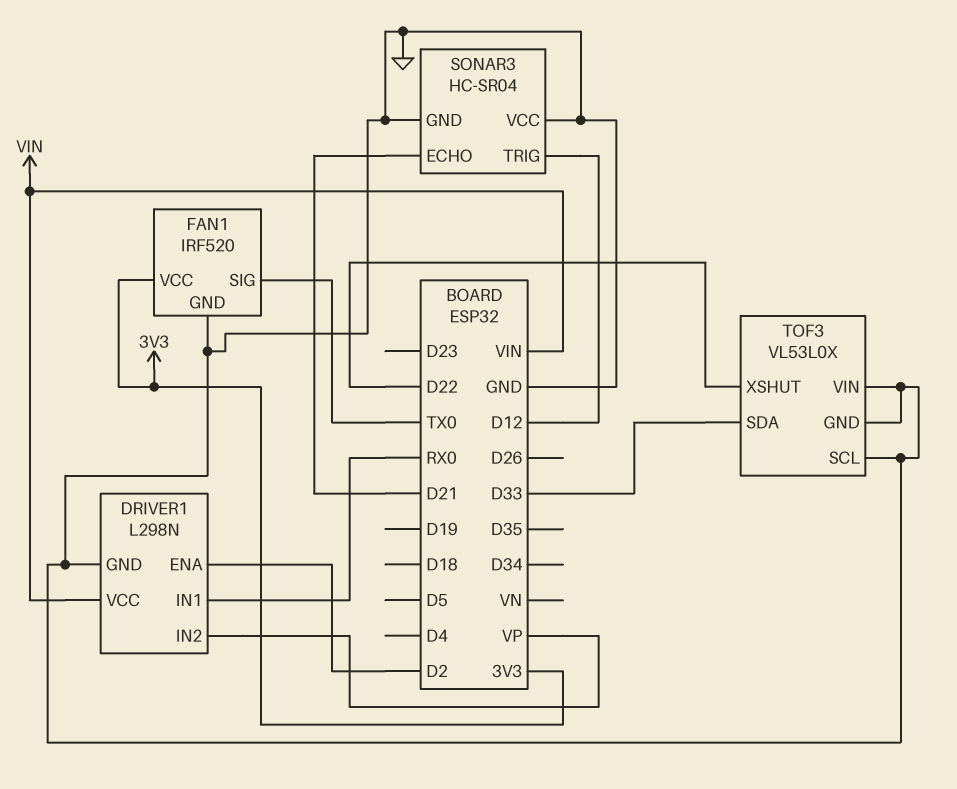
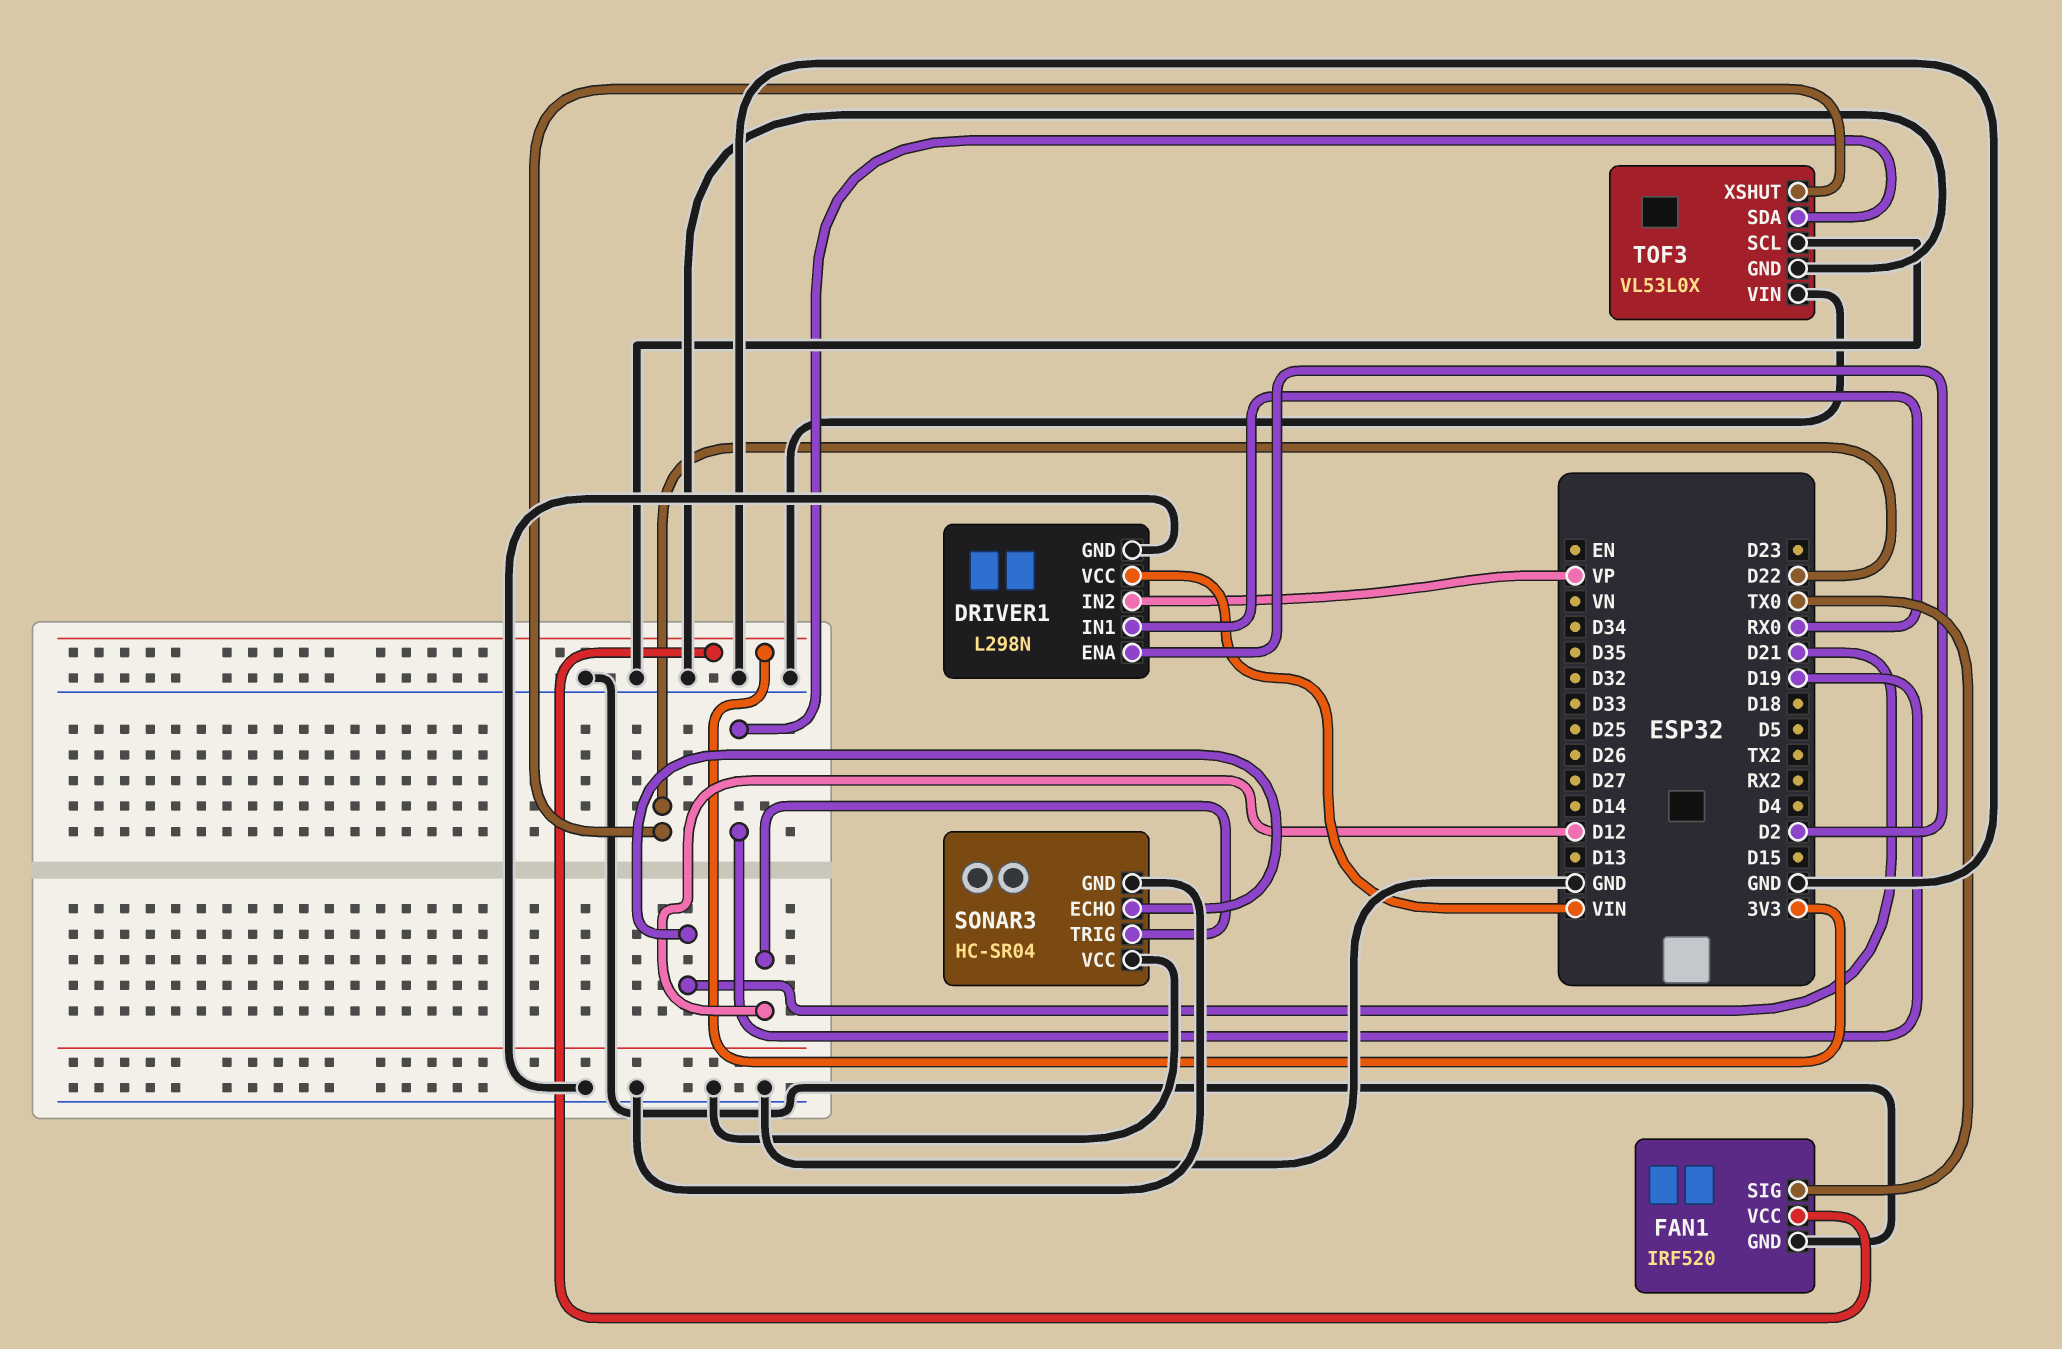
TOF3 pin SDA: D33 -> D19

